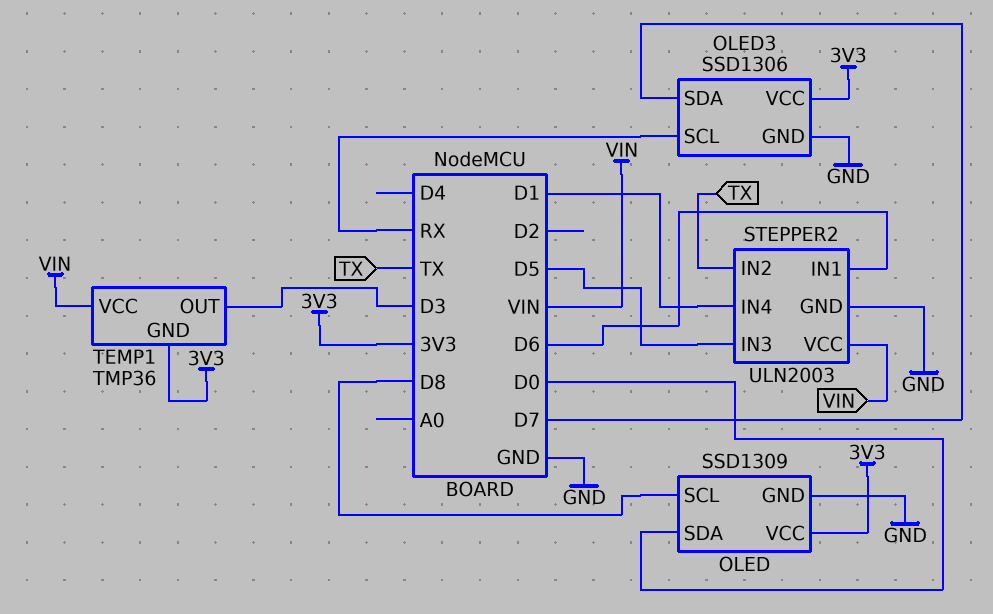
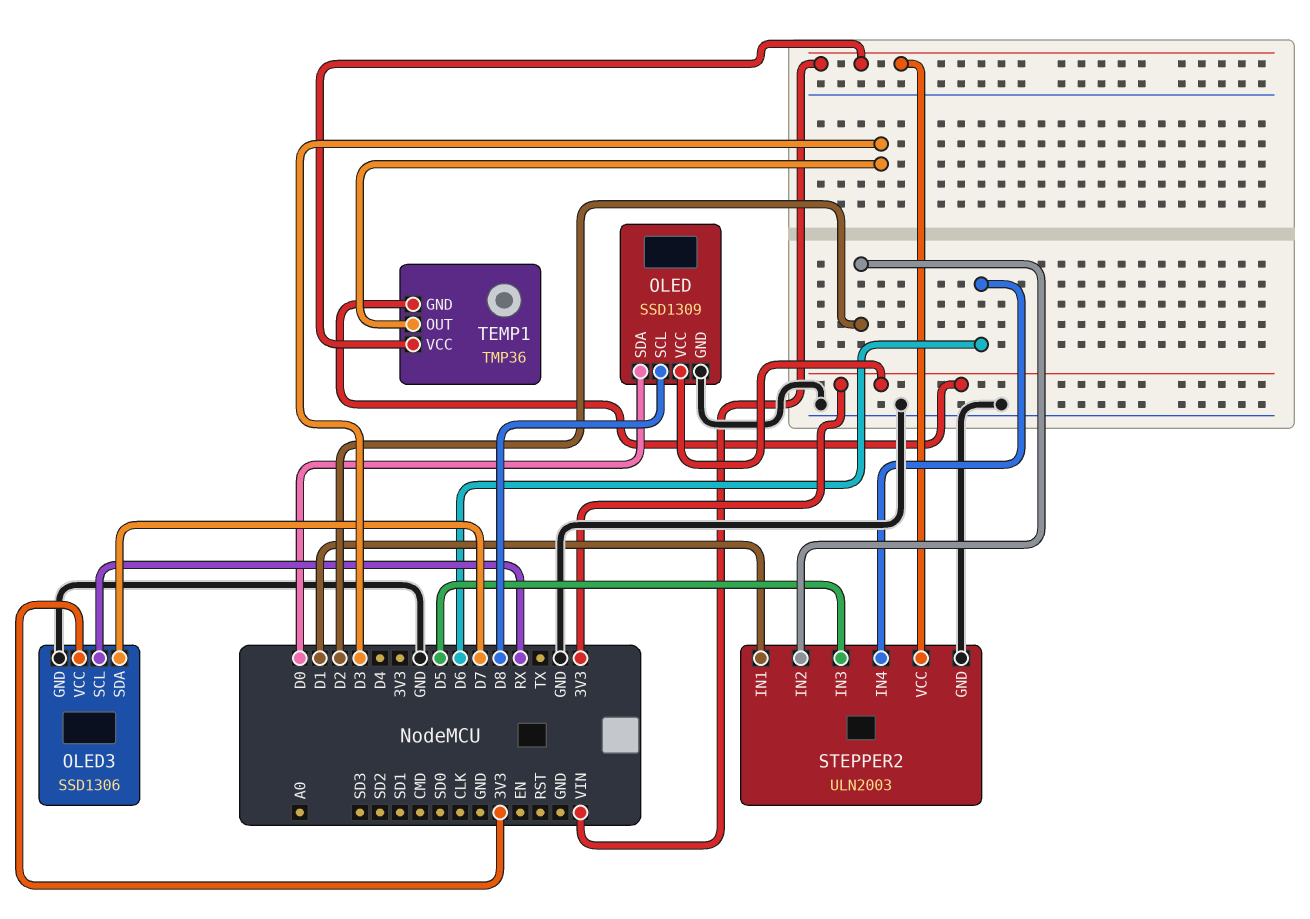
STEPPER2 pin IN1: D6 -> D1
STEPPER2 pin IN2: TX -> D2
STEPPER2 pin IN4: D1 -> D6

